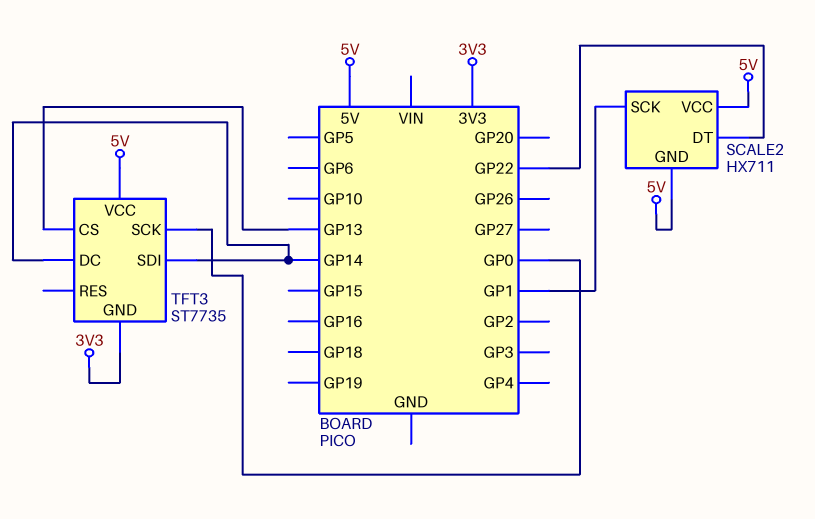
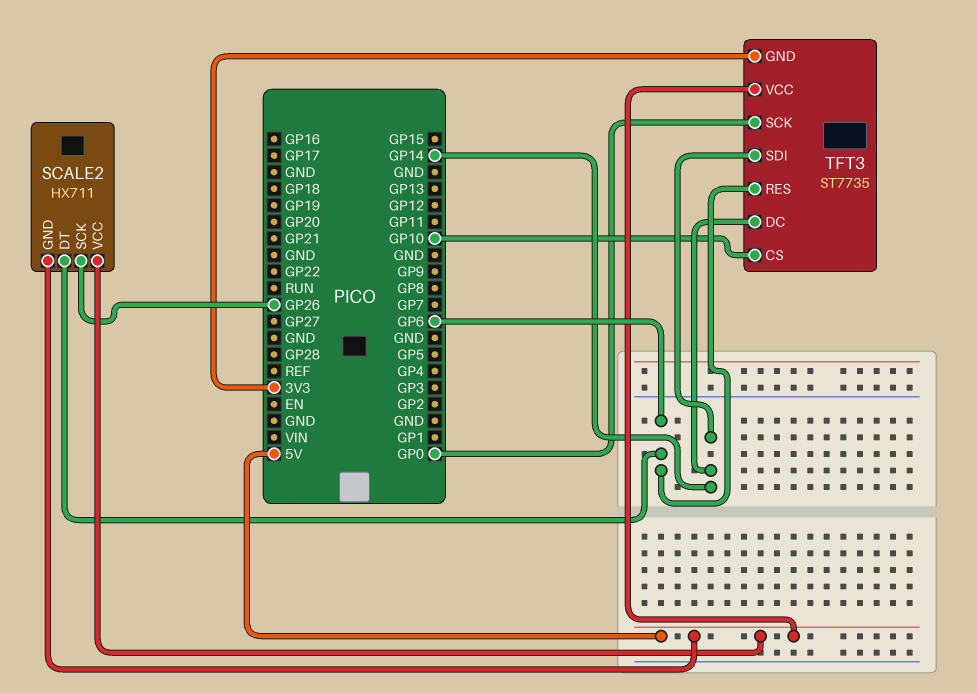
SCALE2 pin DT: GP22 -> GP6
SCALE2 pin SCK: GP1 -> GP26
TFT3 pin CS: GP13 -> GP10
TFT3 pin RES: none -> GP6

